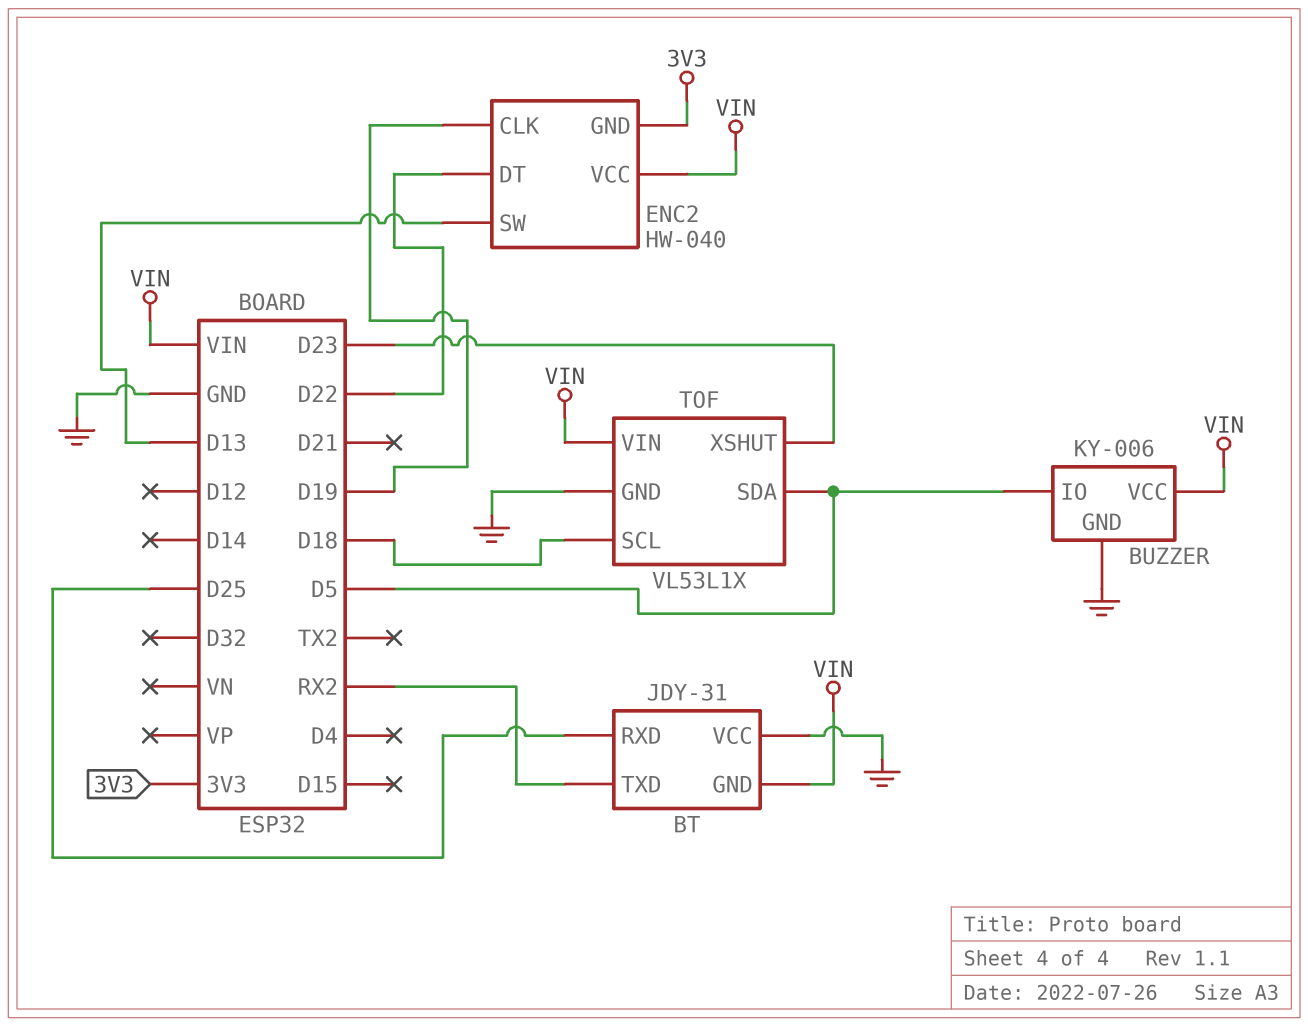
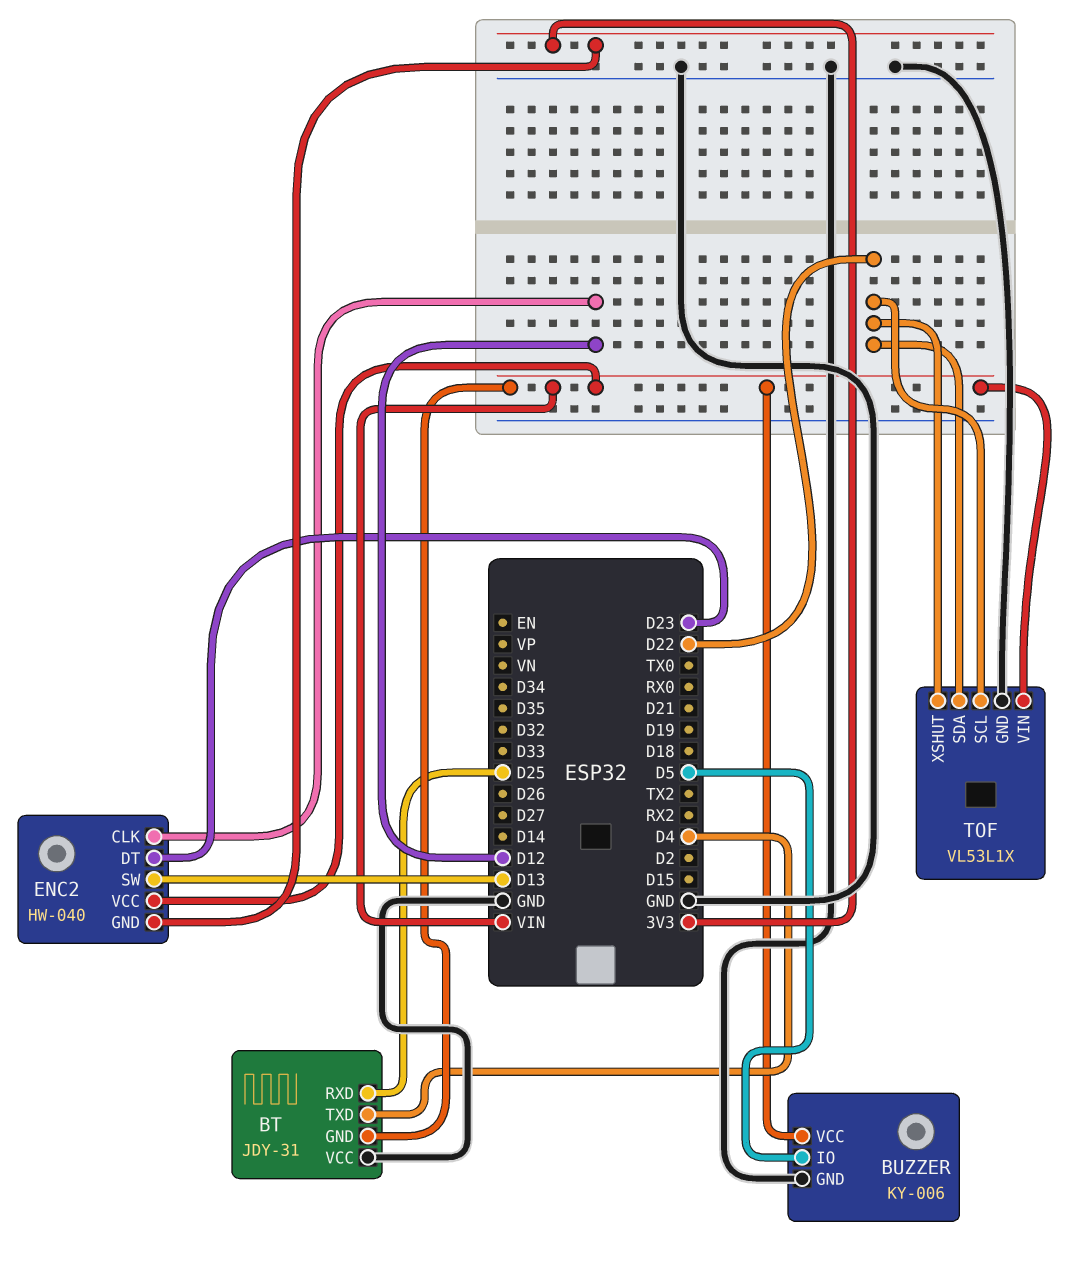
BT pin TXD: RX2 -> D4
ENC2 pin CLK: D19 -> D12
ENC2 pin DT: D22 -> D23
TOF pin SCL: D18 -> D22
TOF pin SDA: D5 -> D22
TOF pin XSHUT: D23 -> D22

